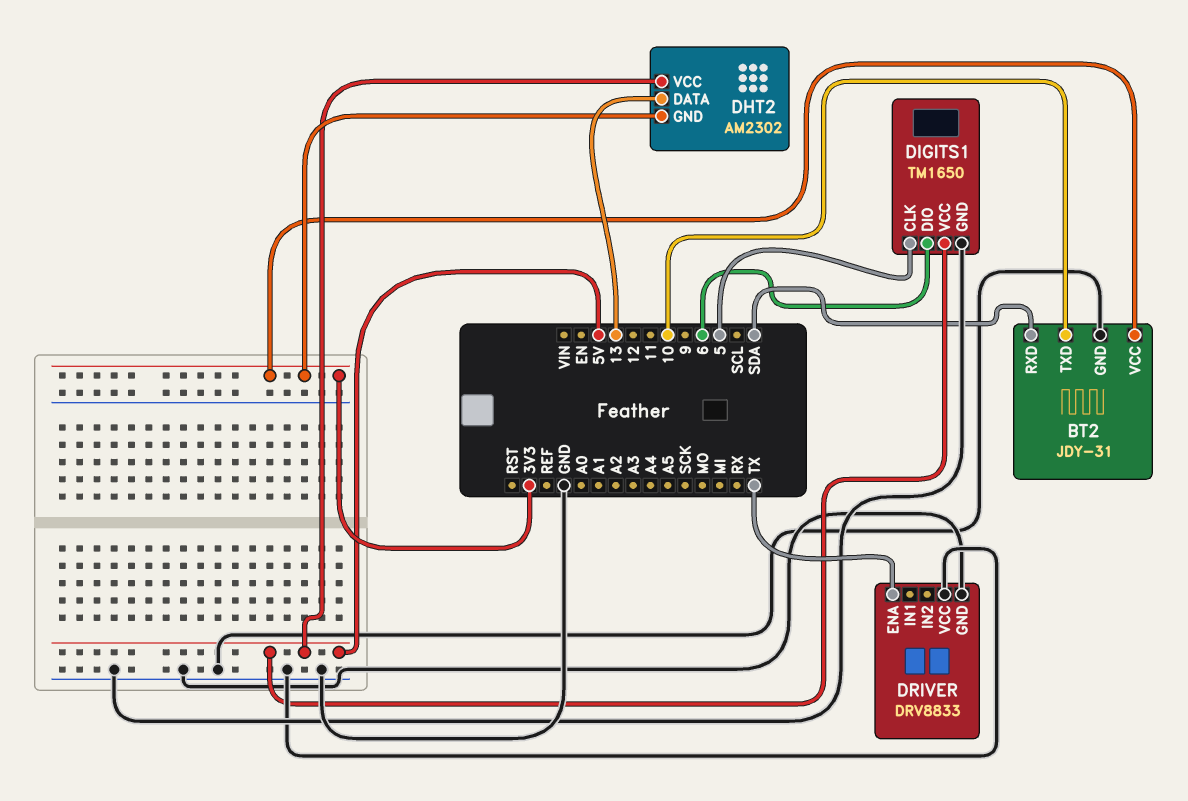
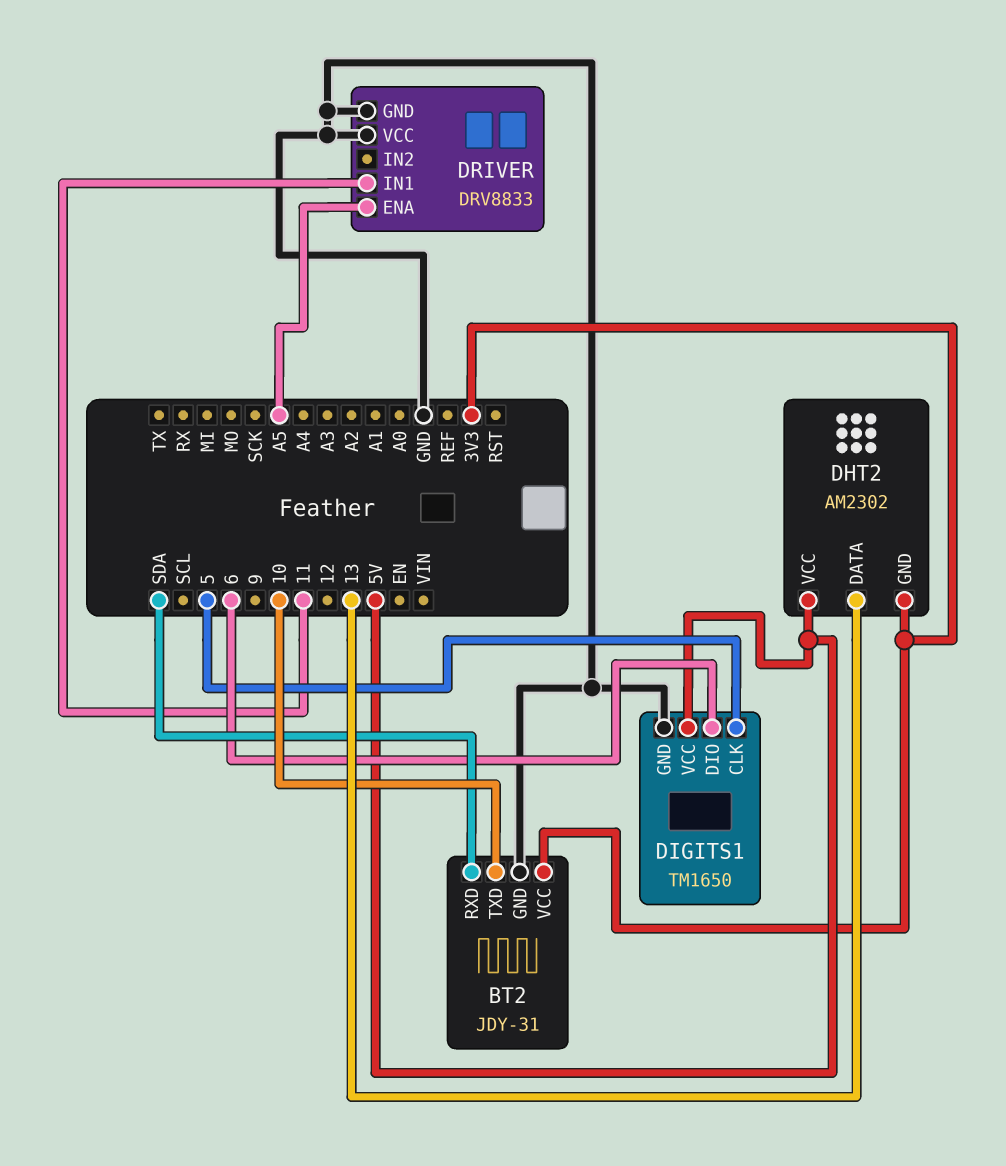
DRIVER pin ENA: TX -> A5
DRIVER pin IN1: none -> 11

